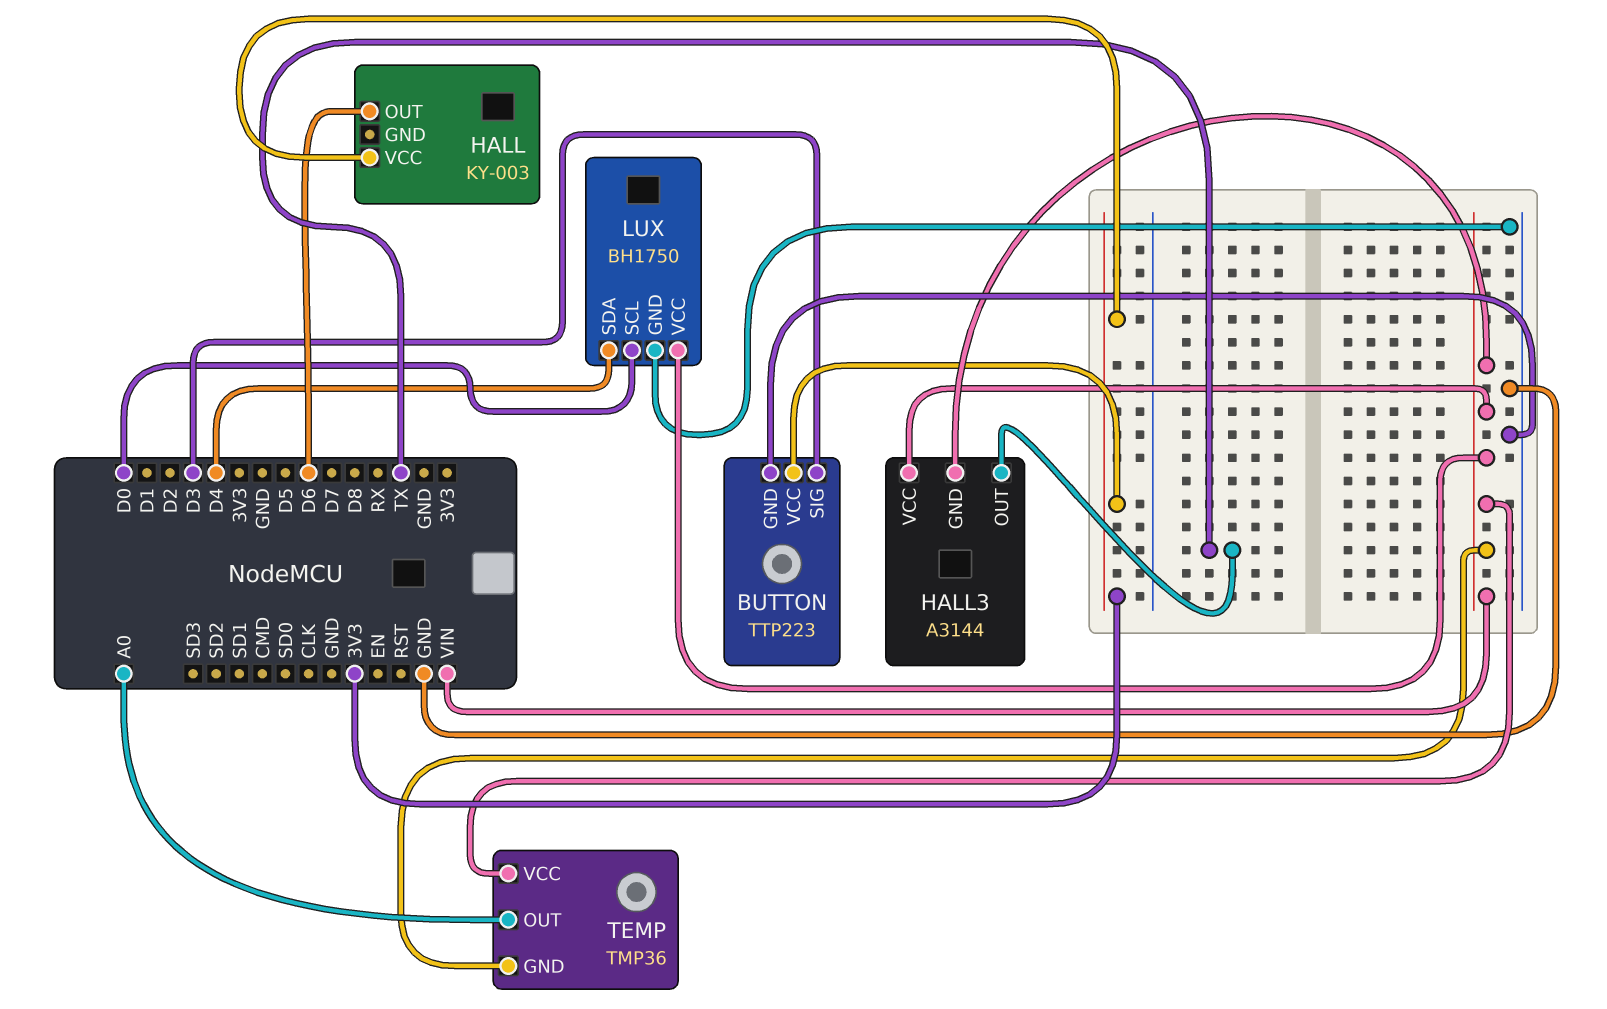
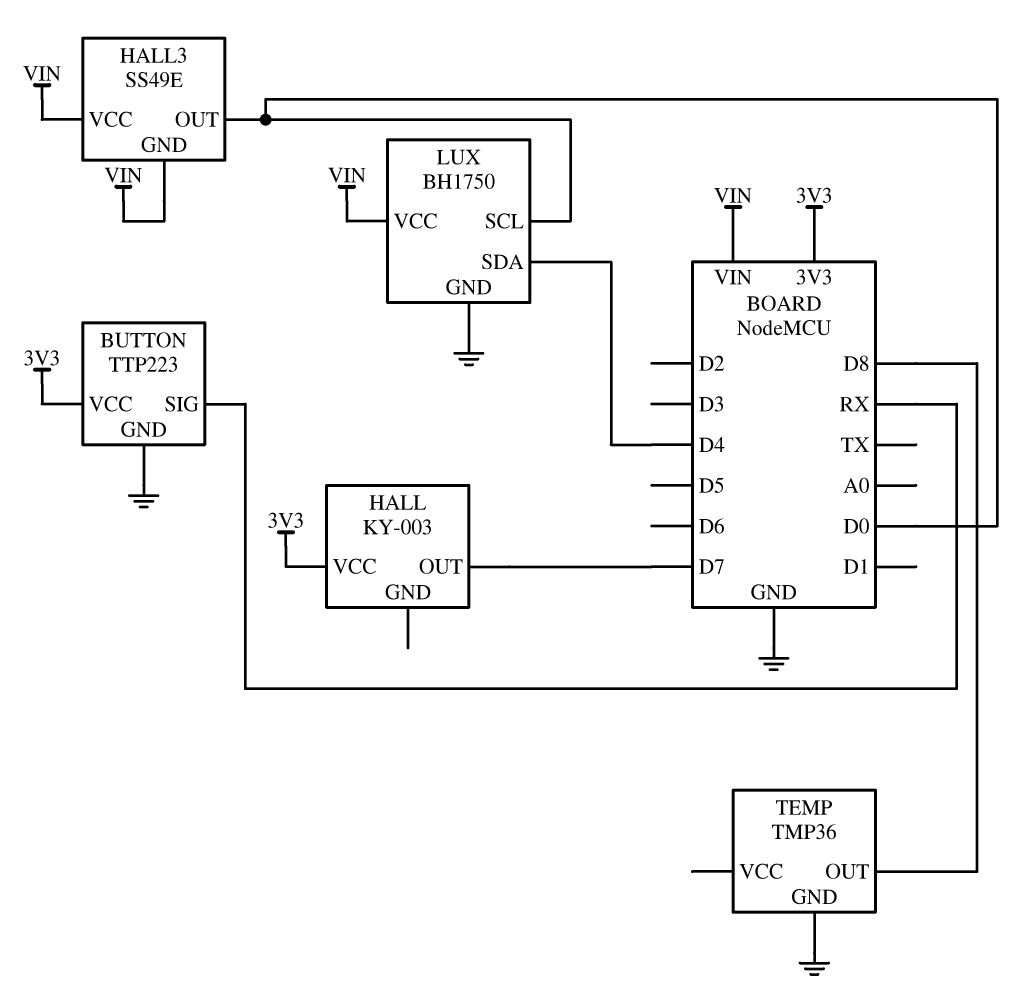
BUTTON pin SIG: D3 -> RX
HALL pin OUT: D6 -> D7
HALL3: A3144 -> SS49E
HALL3 pin OUT: TX -> D0
TEMP pin GND: VIN -> GND
TEMP pin OUT: A0 -> D8
TEMP pin VCC: VIN -> none

